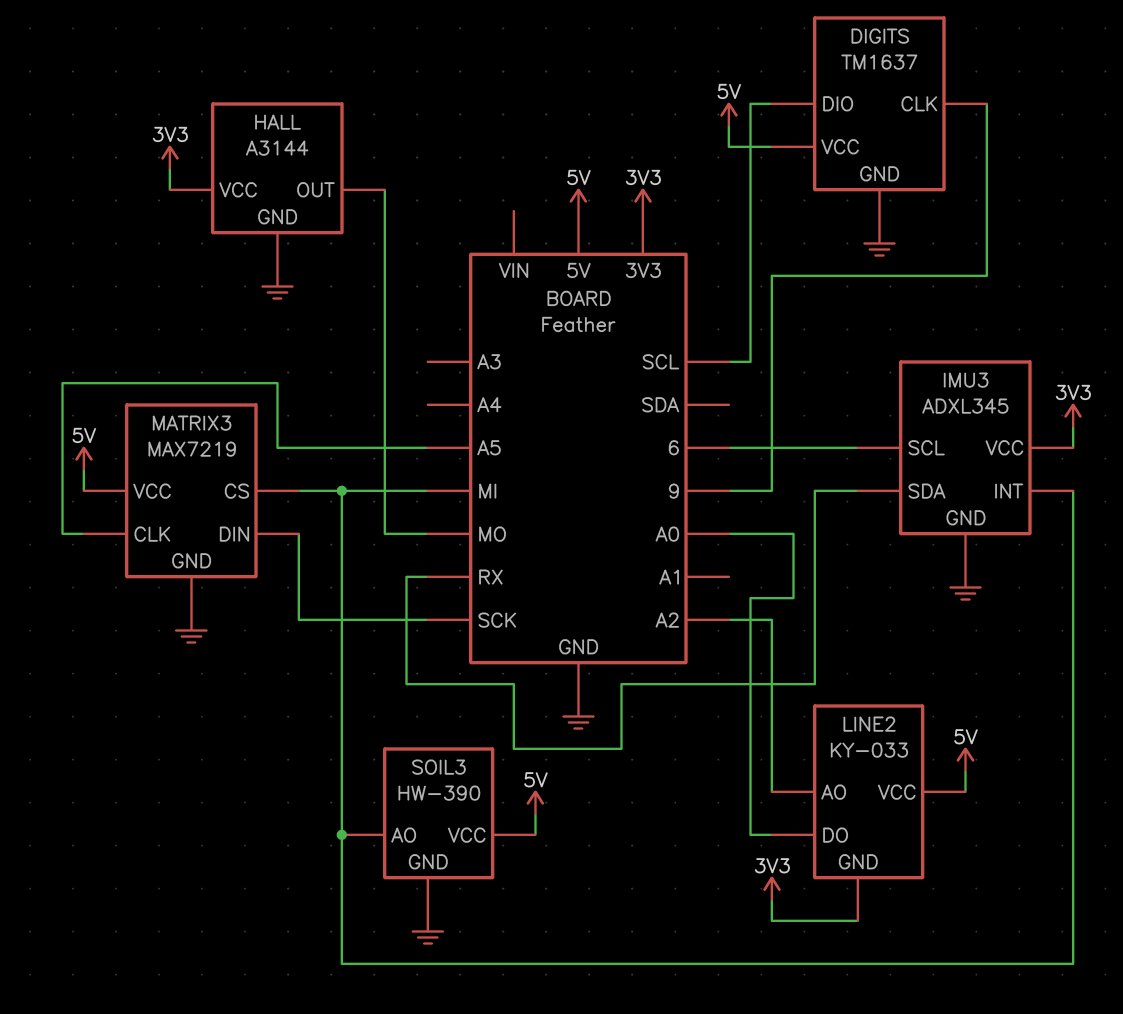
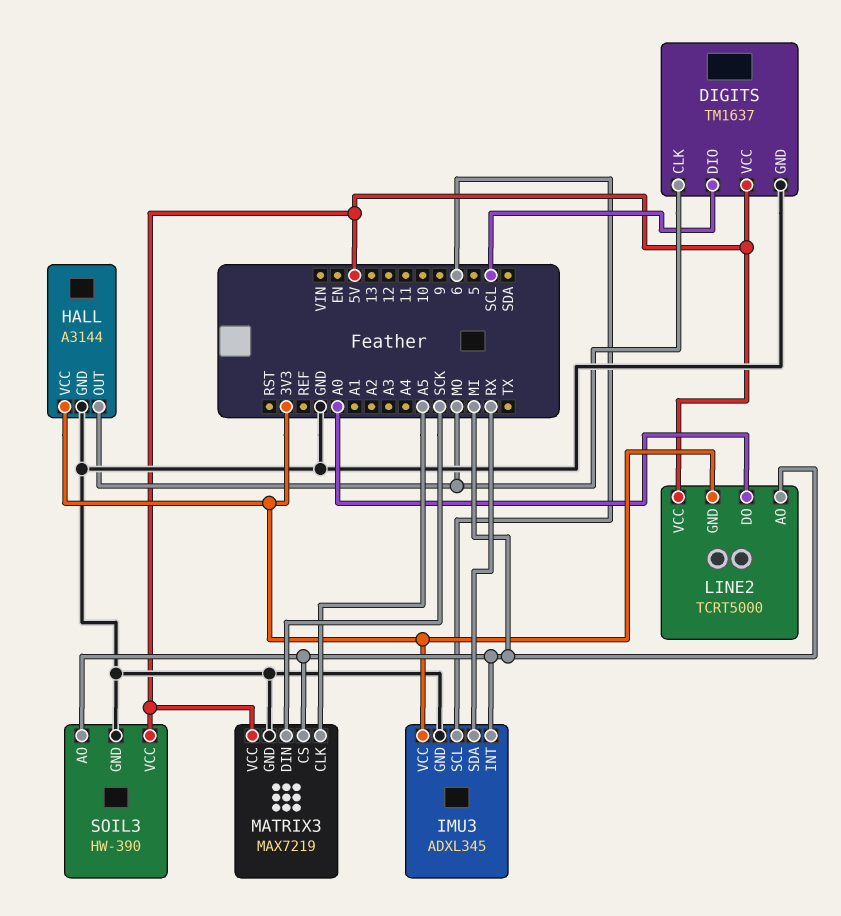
DIGITS pin CLK: 9 -> MO
LINE2: KY-033 -> TCRT5000
LINE2 pin AO: A2 -> MI

